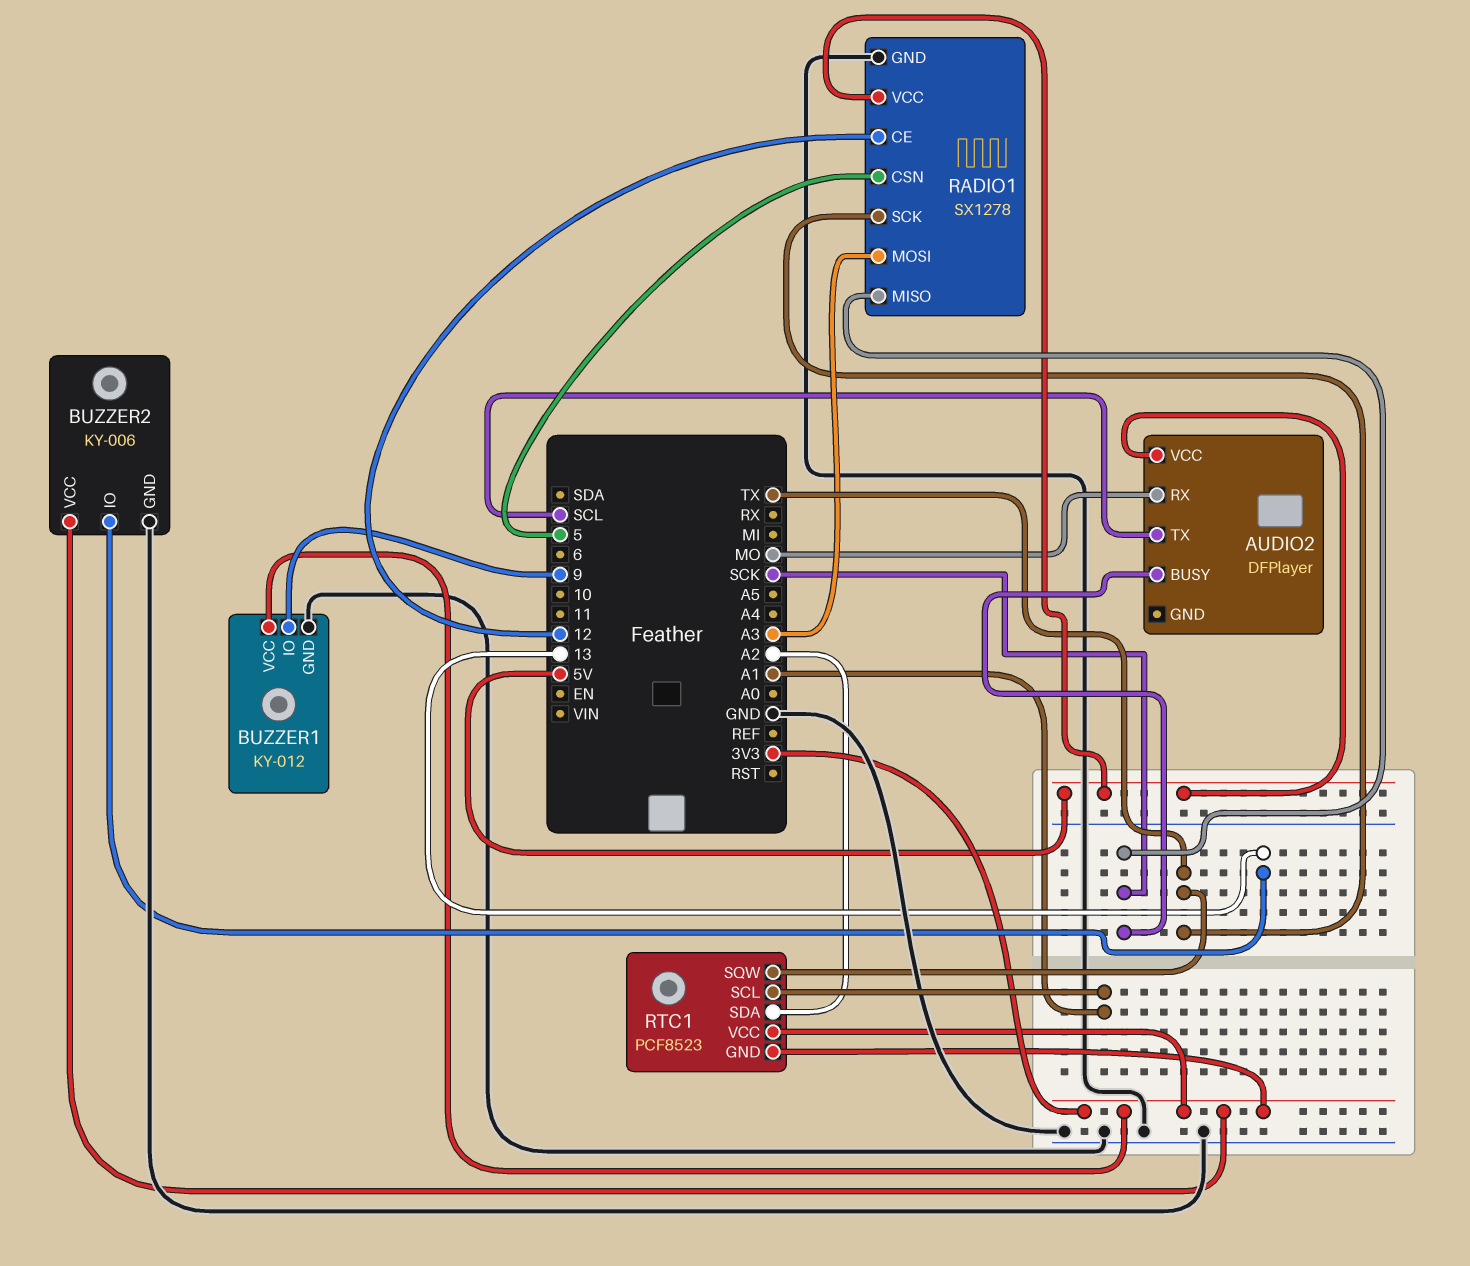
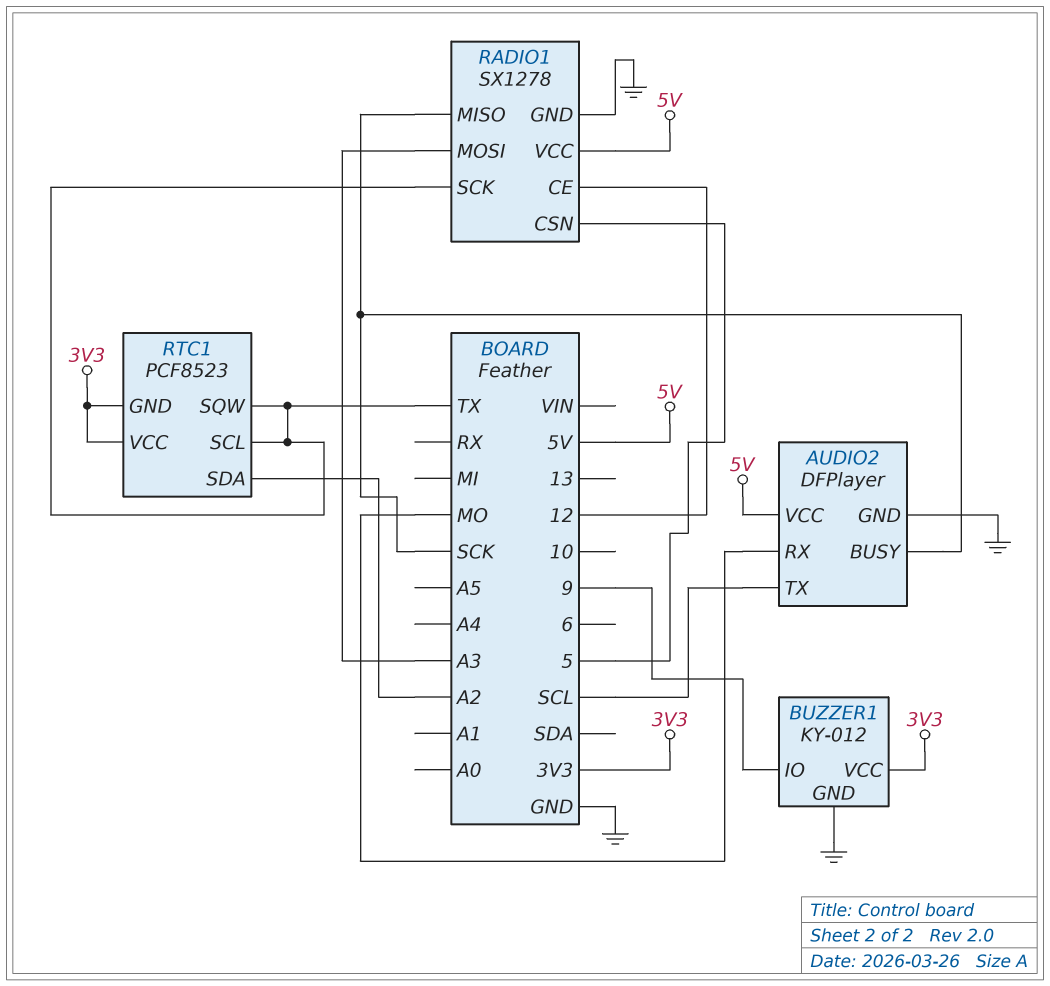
AUDIO2 pin GND: none -> GND
BUZZER2: KY-006 -> none
BUZZER2 pin GND: GND -> none
BUZZER2 pin IO: 13 -> none
BUZZER2 pin VCC: 3V3 -> none
RTC1 pin SCL: A1 -> TX

